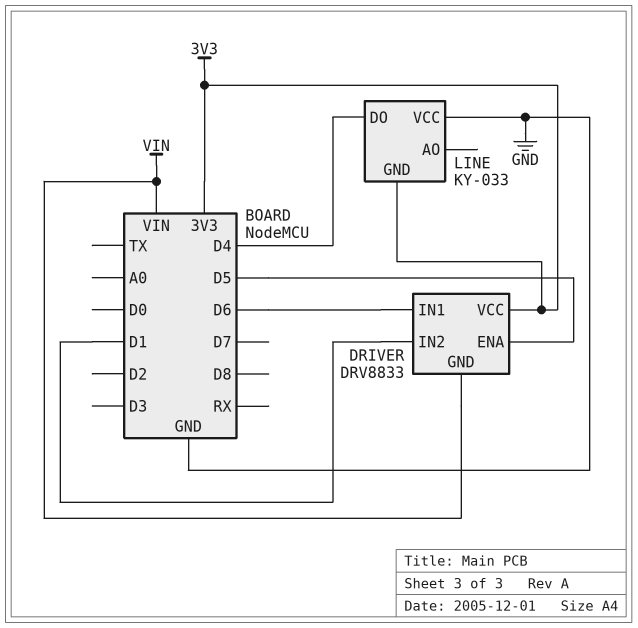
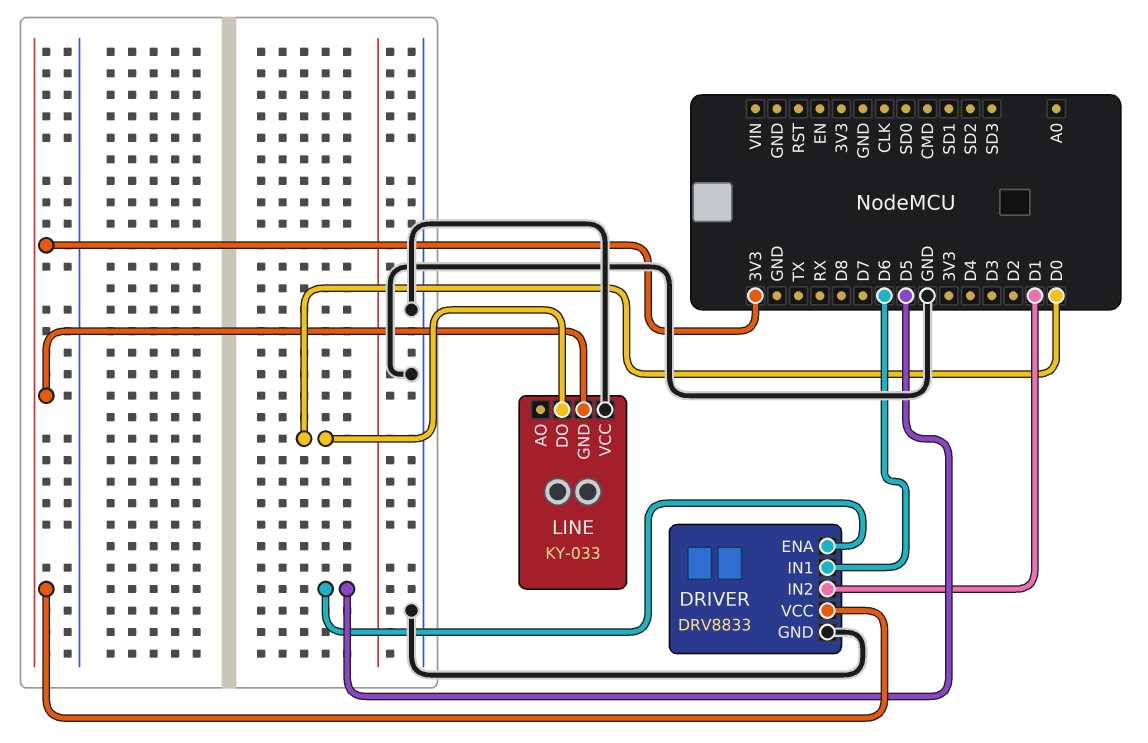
DRIVER pin GND: VIN -> GND
LINE pin DO: D4 -> D0

